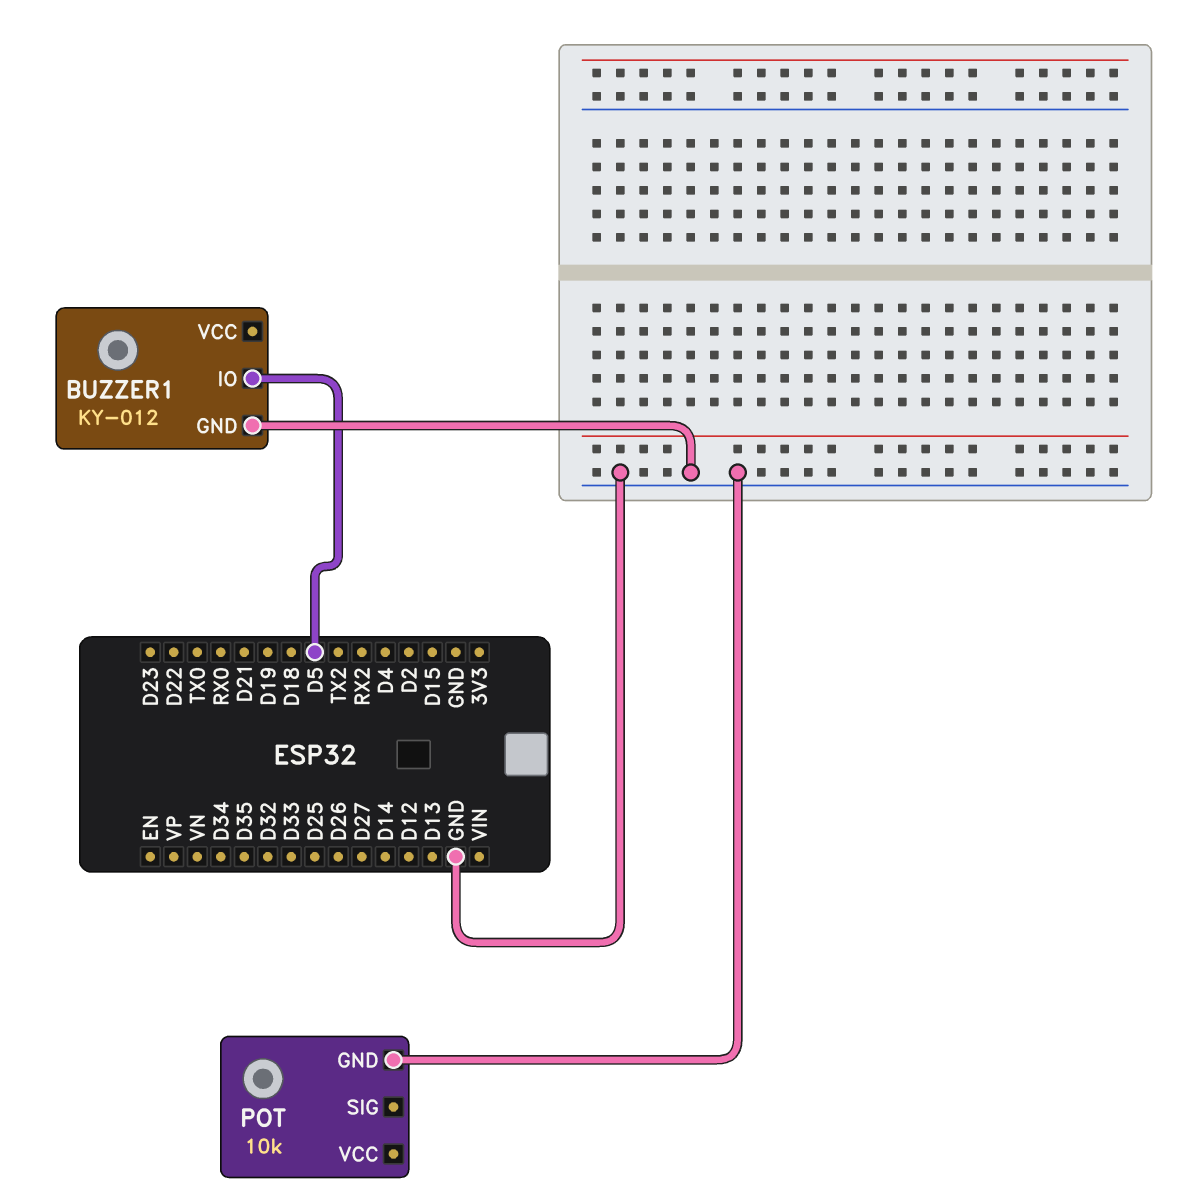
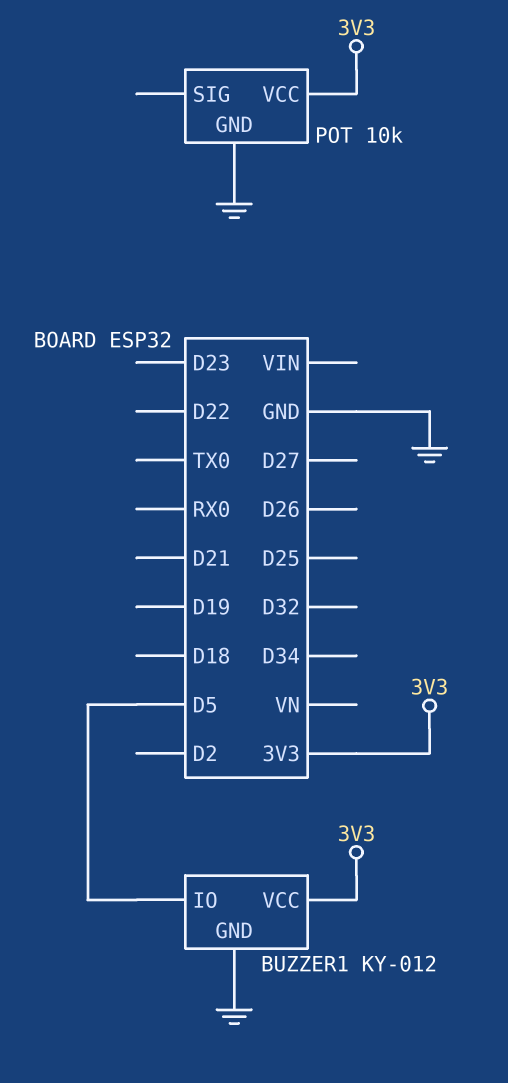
BUZZER1 pin VCC: none -> 3V3
POT pin VCC: none -> 3V3

